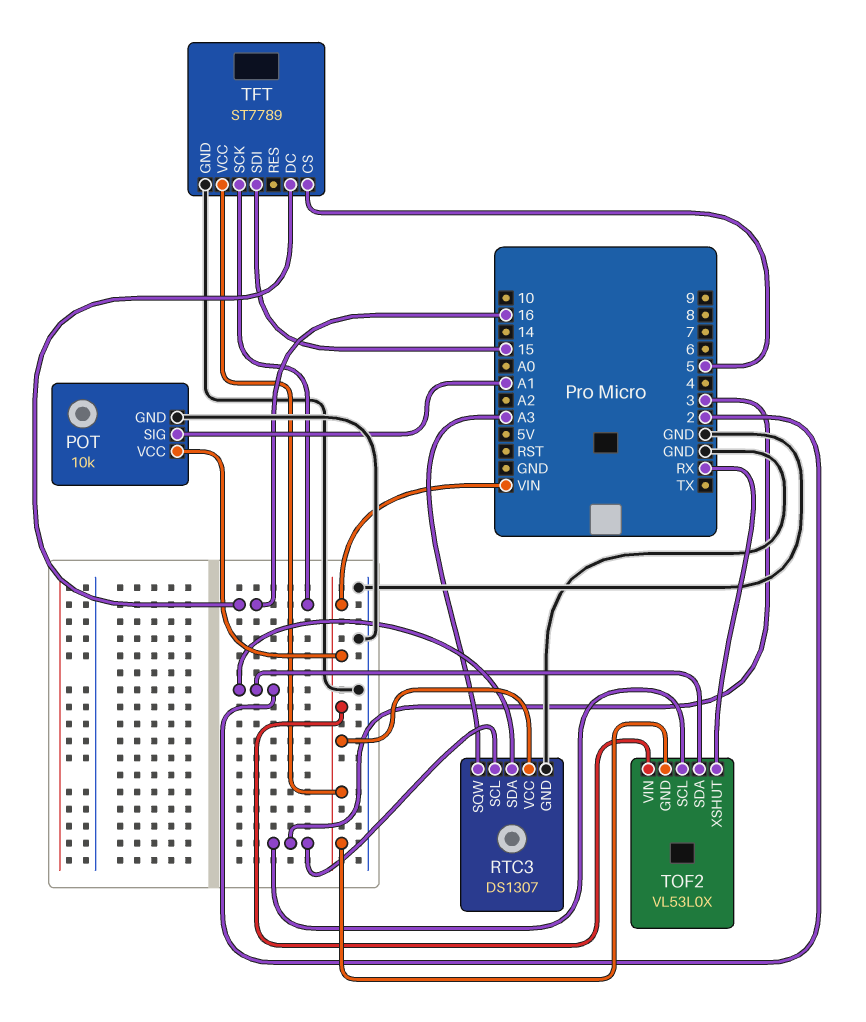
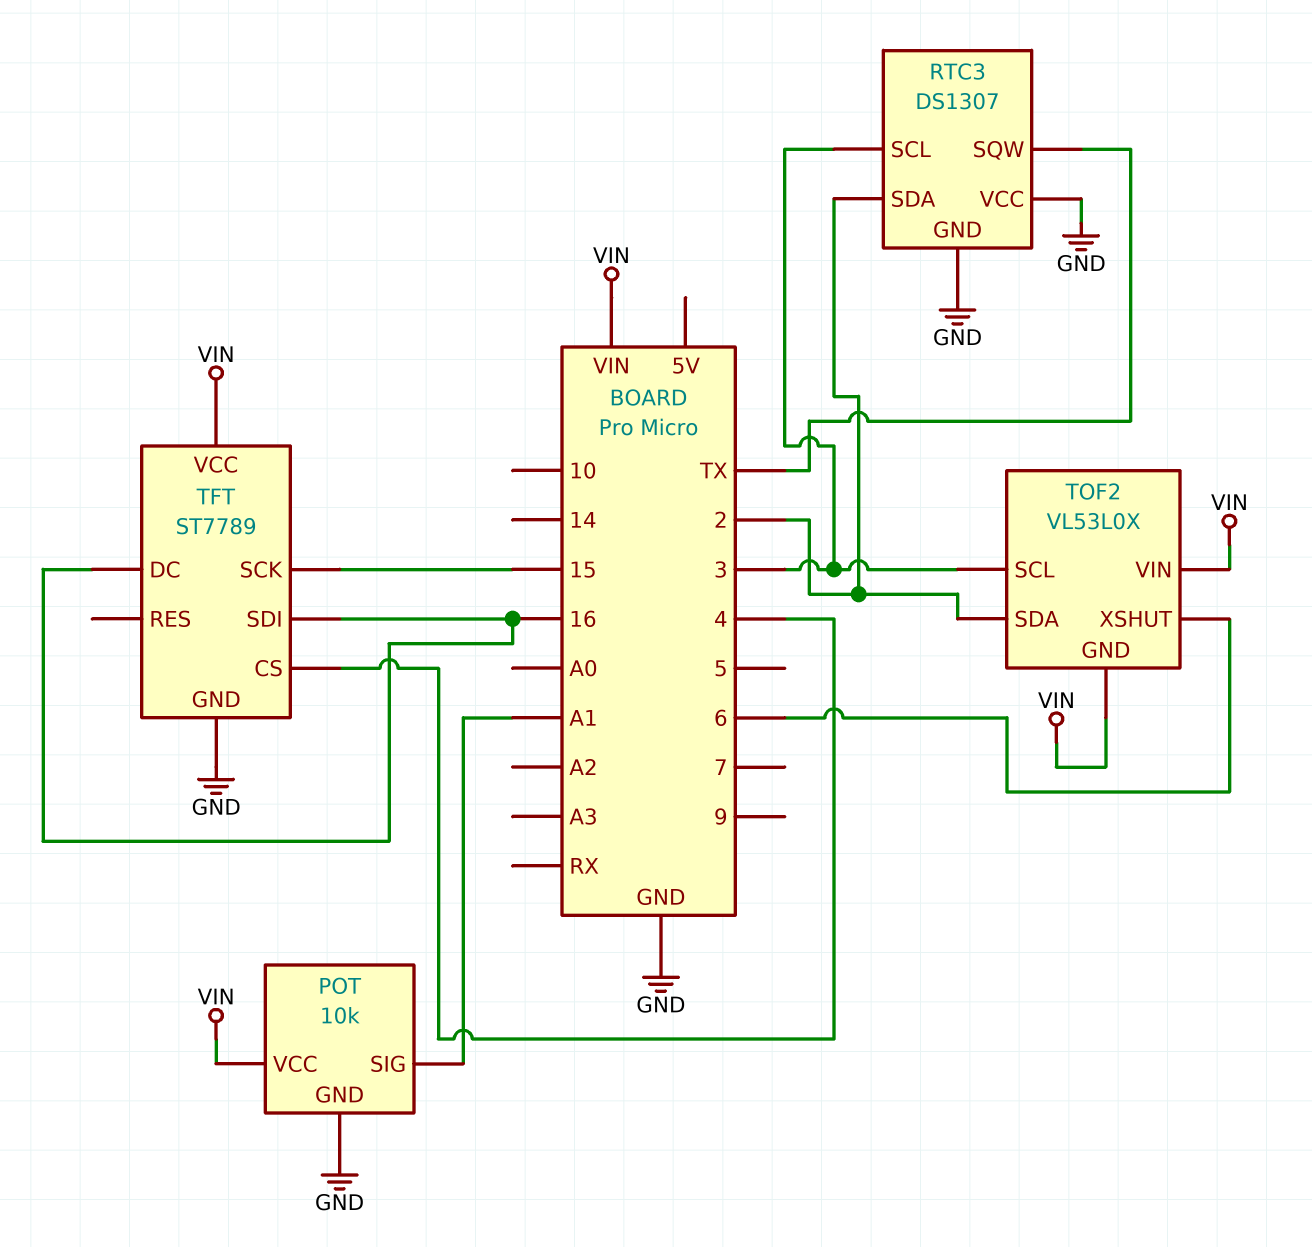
RTC3 pin SQW: A3 -> TX
RTC3 pin VCC: VIN -> GND
TFT pin CS: 5 -> 4
TFT pin SCK: 16 -> 15
TFT pin SDI: 15 -> 16
TOF2 pin XSHUT: RX -> 6

